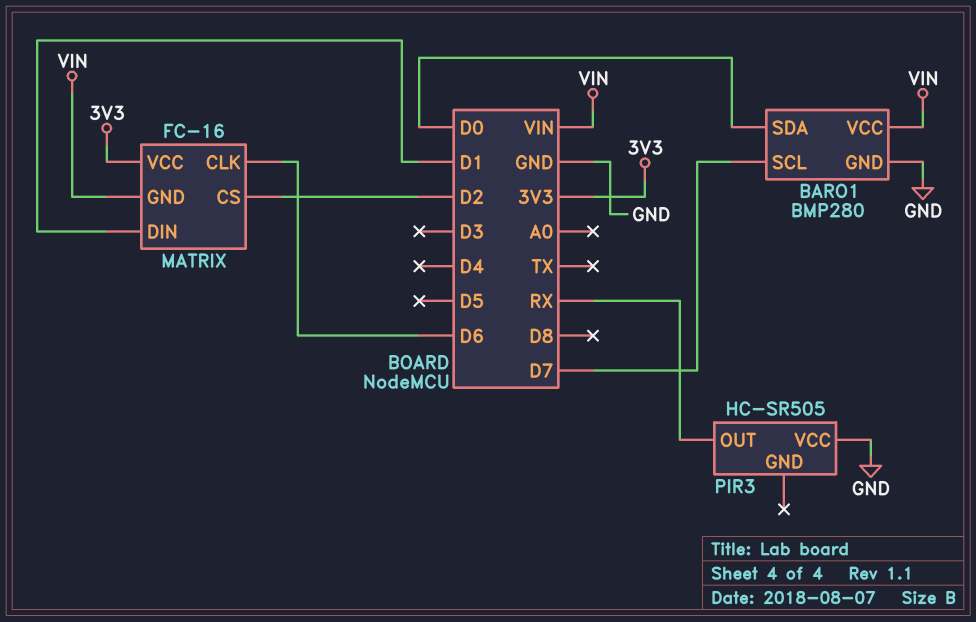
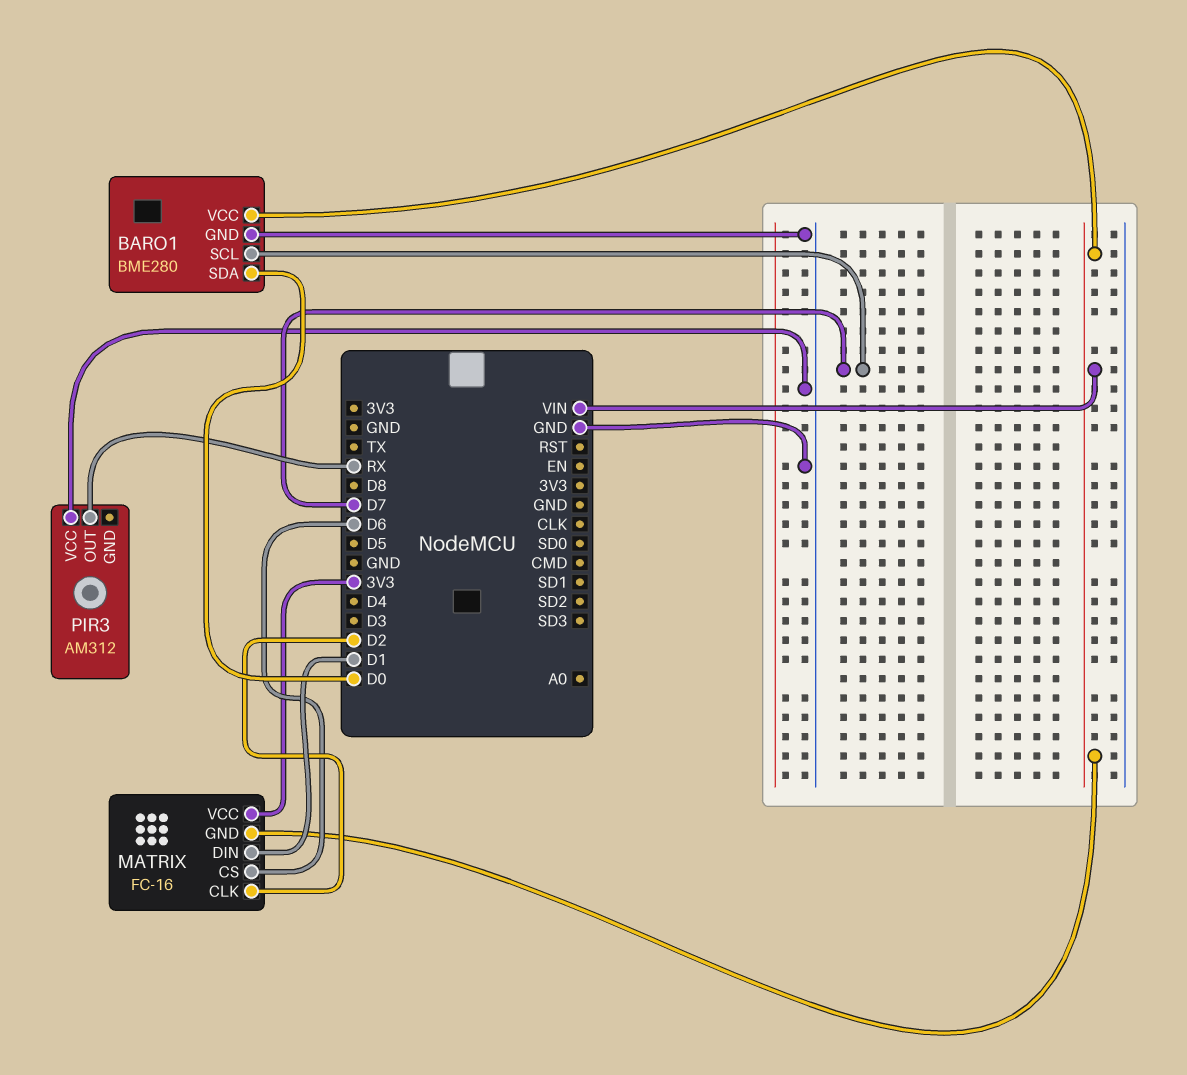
BARO1: BMP280 -> BME280
MATRIX pin CLK: D6 -> D2
MATRIX pin CS: D2 -> D6
PIR3: HC-SR505 -> AM312

